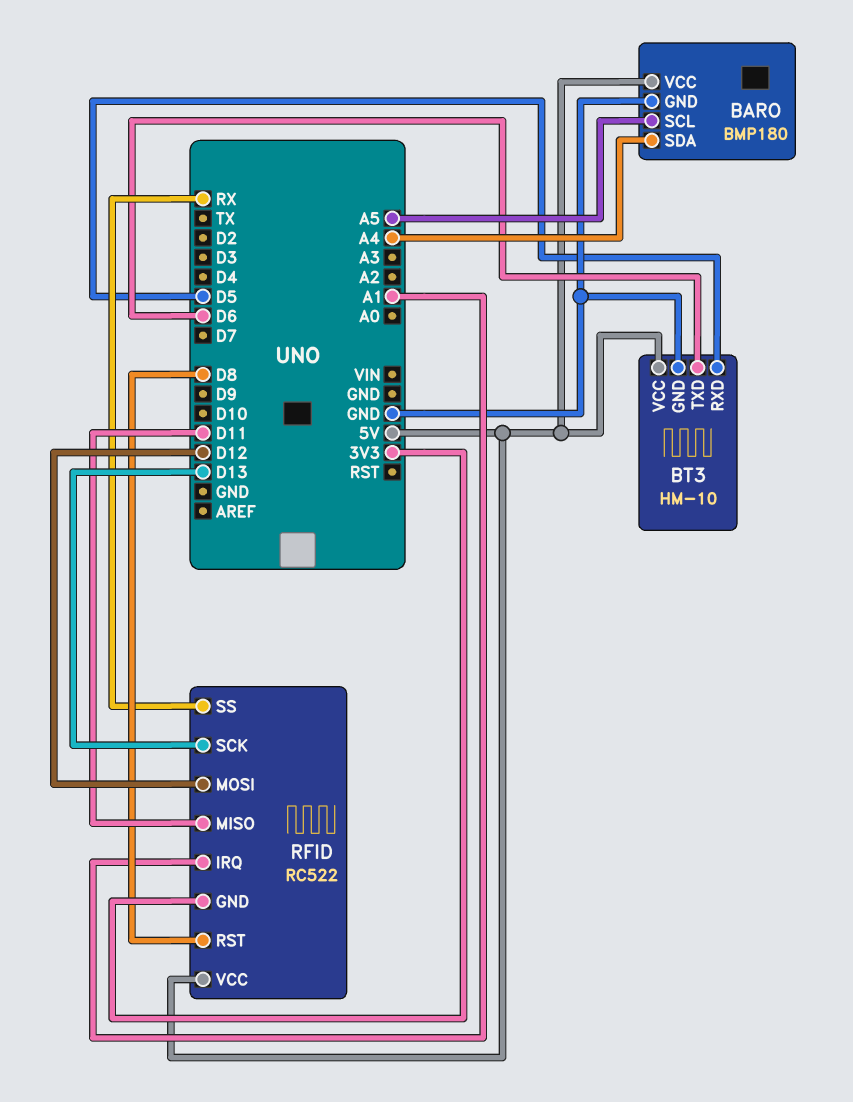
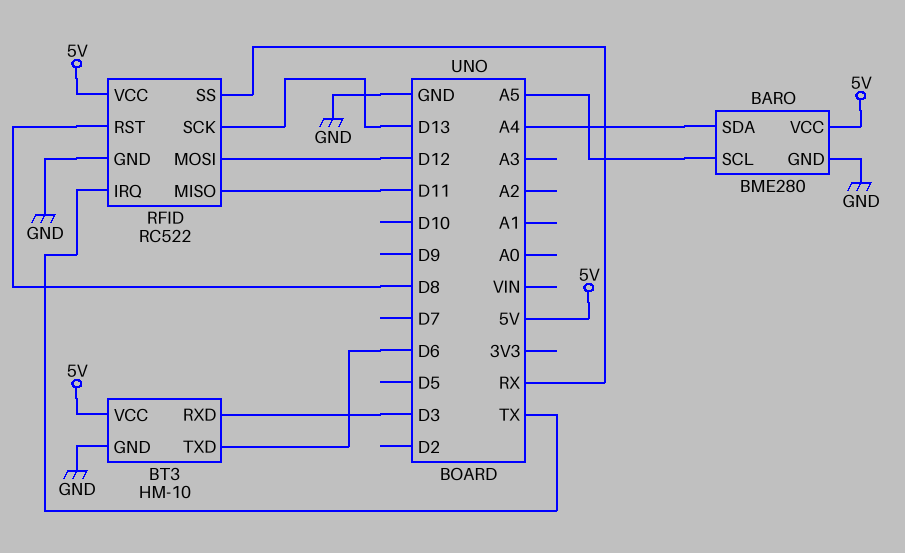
BARO: BMP180 -> BME280
BT3 pin RXD: D5 -> D3
RFID pin GND: 3V3 -> GND
RFID pin IRQ: A1 -> TX

